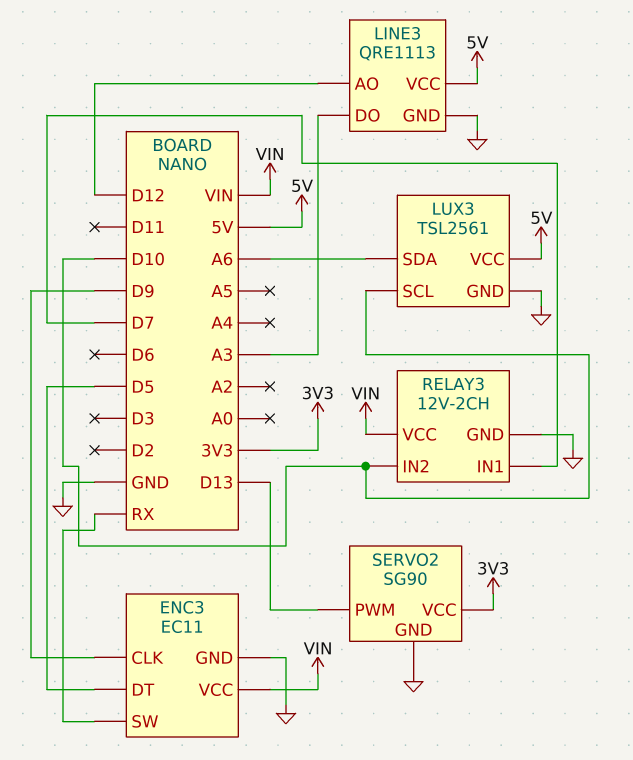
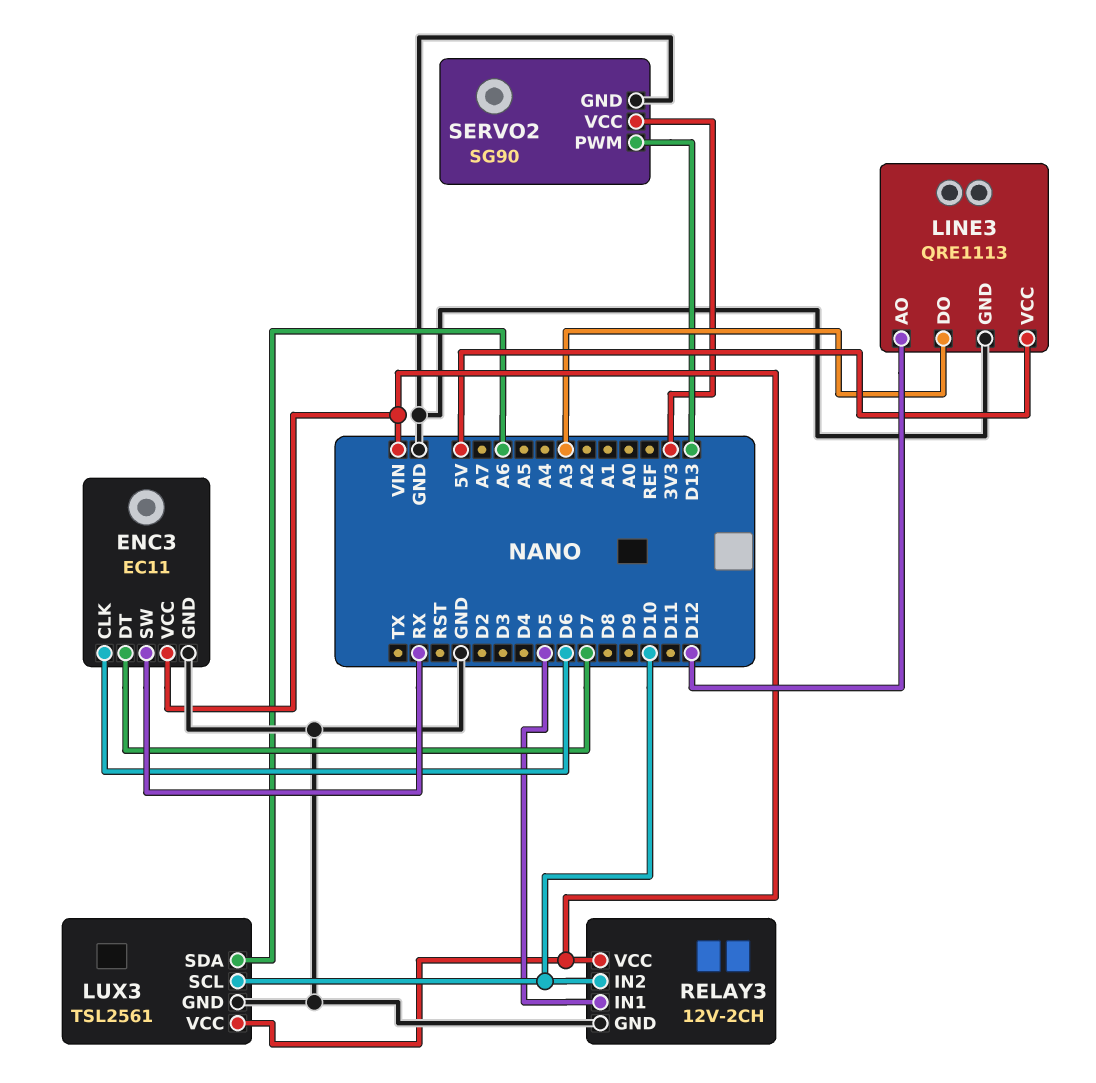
ENC3 pin CLK: D9 -> D6
ENC3 pin DT: D5 -> D7
LUX3 pin VCC: 5V -> VIN
RELAY3 pin IN1: D7 -> D5

